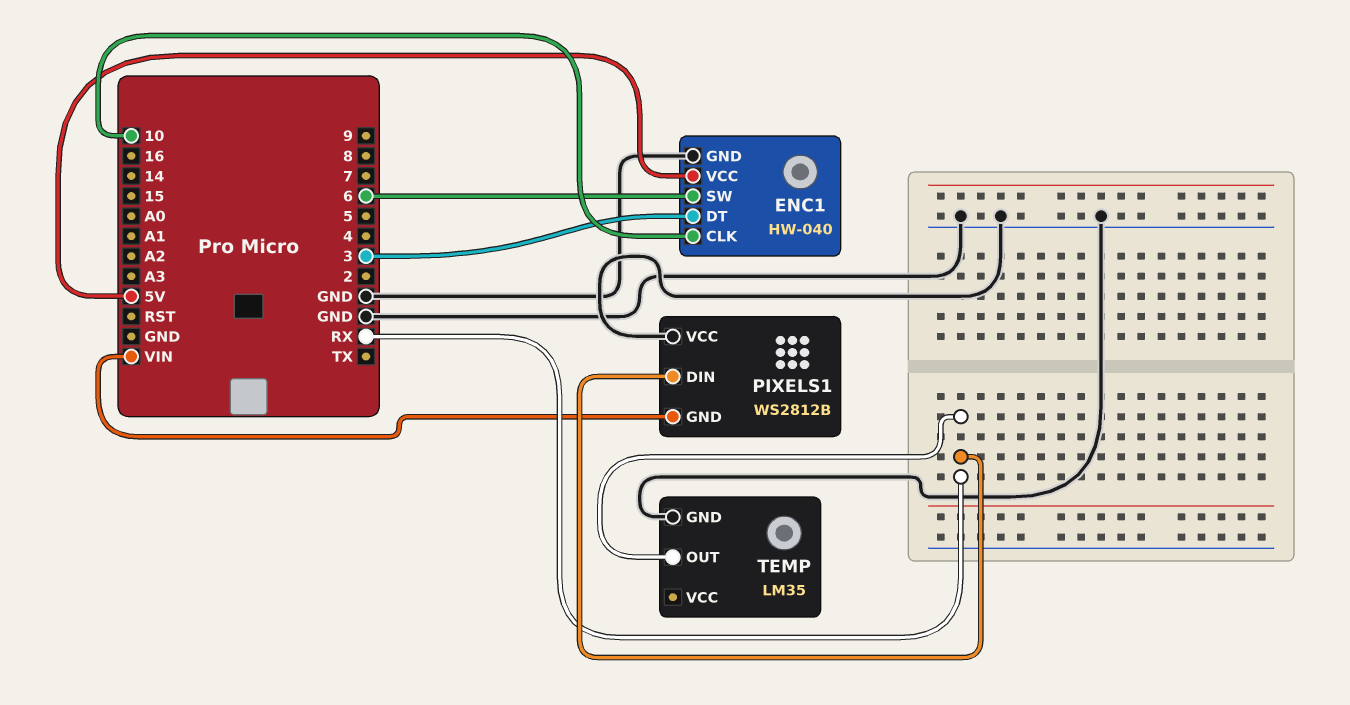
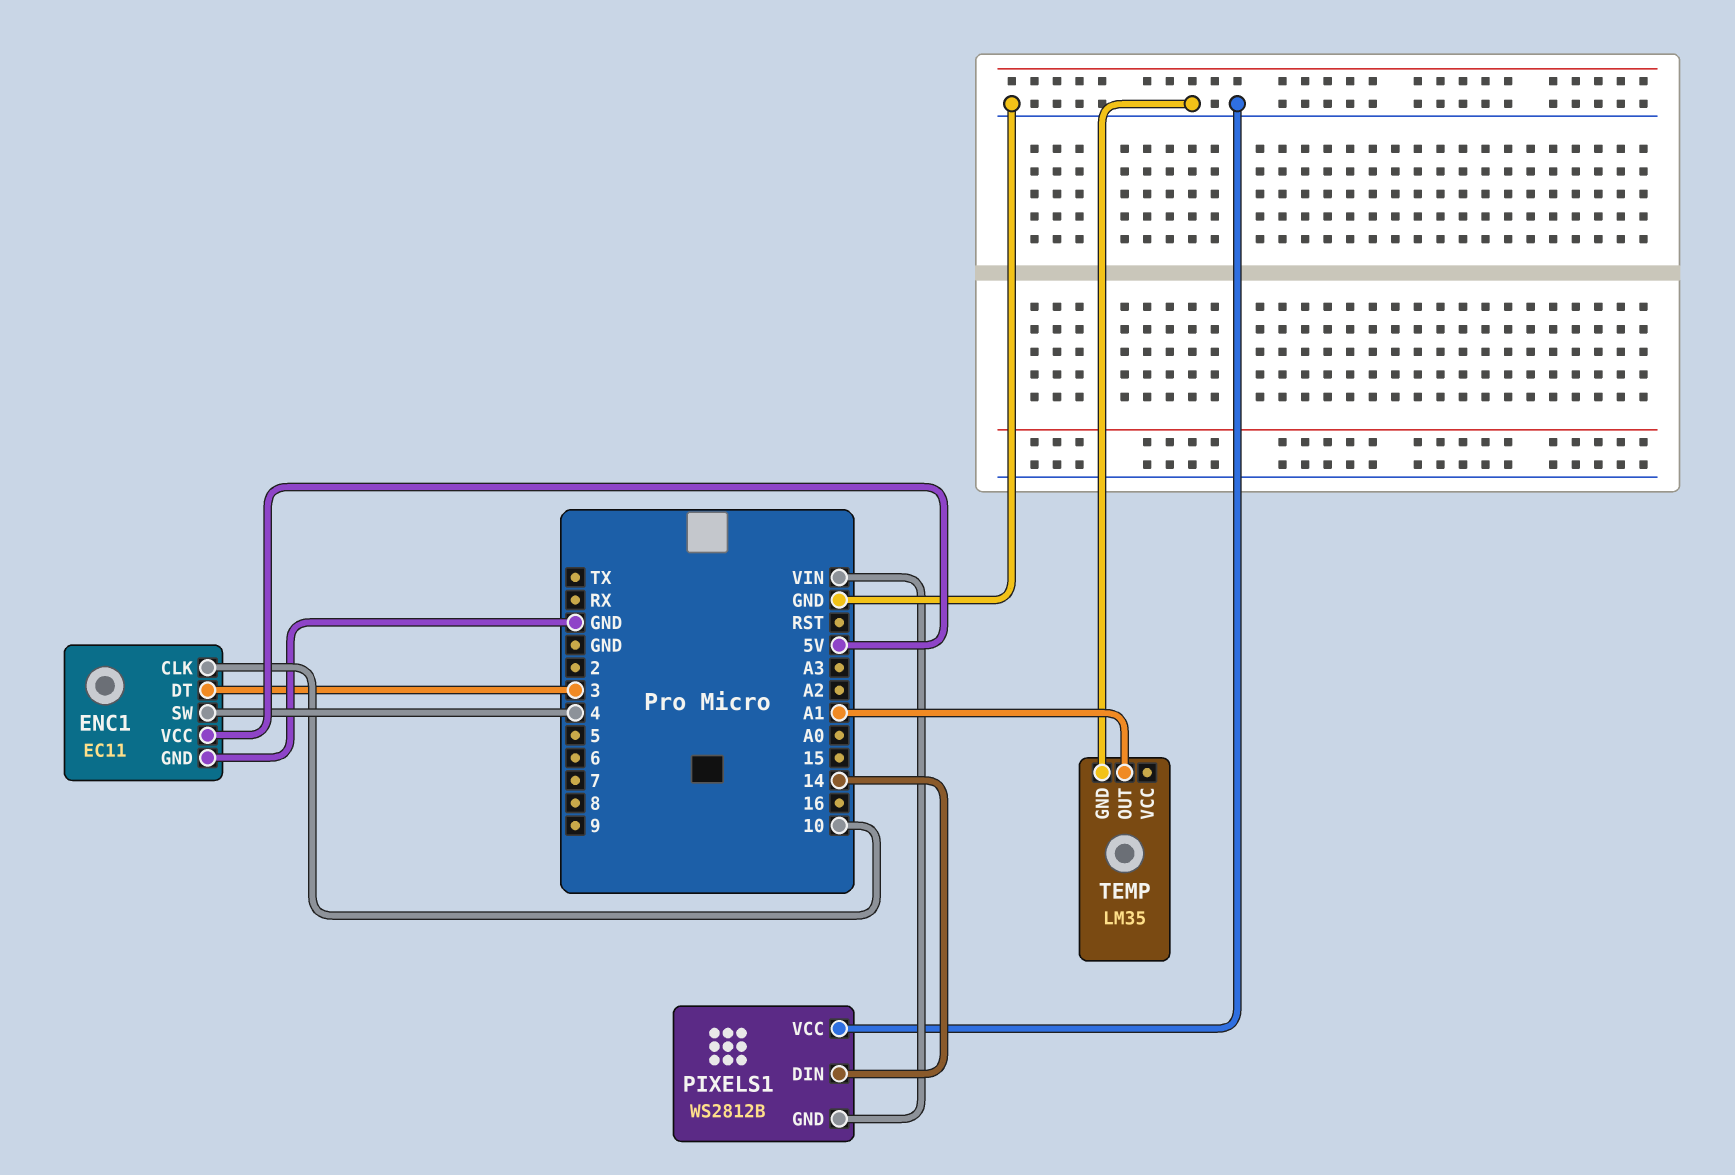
ENC1: HW-040 -> EC11
ENC1 pin SW: 6 -> 4
PIXELS1 pin DIN: RX -> 14
TEMP pin OUT: RX -> A1

